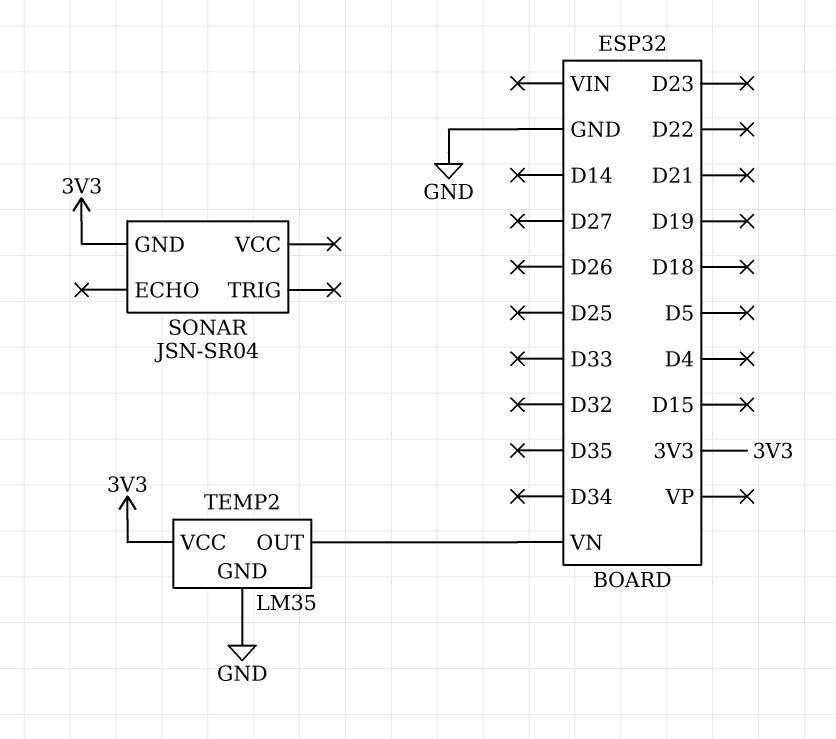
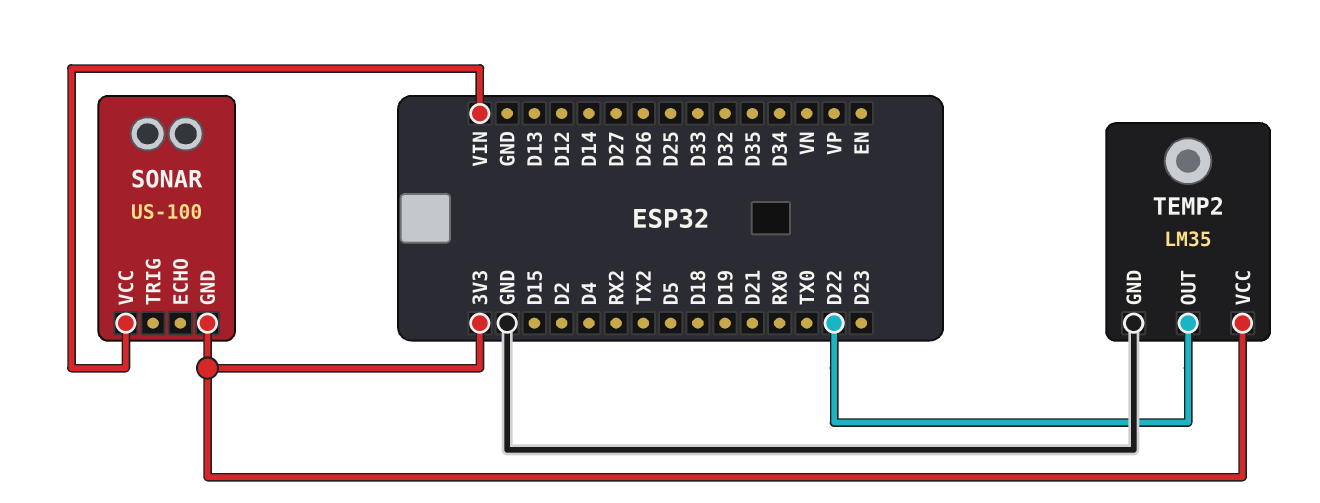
SONAR: JSN-SR04 -> US-100
SONAR pin VCC: none -> VIN
TEMP2 pin OUT: VN -> D22

